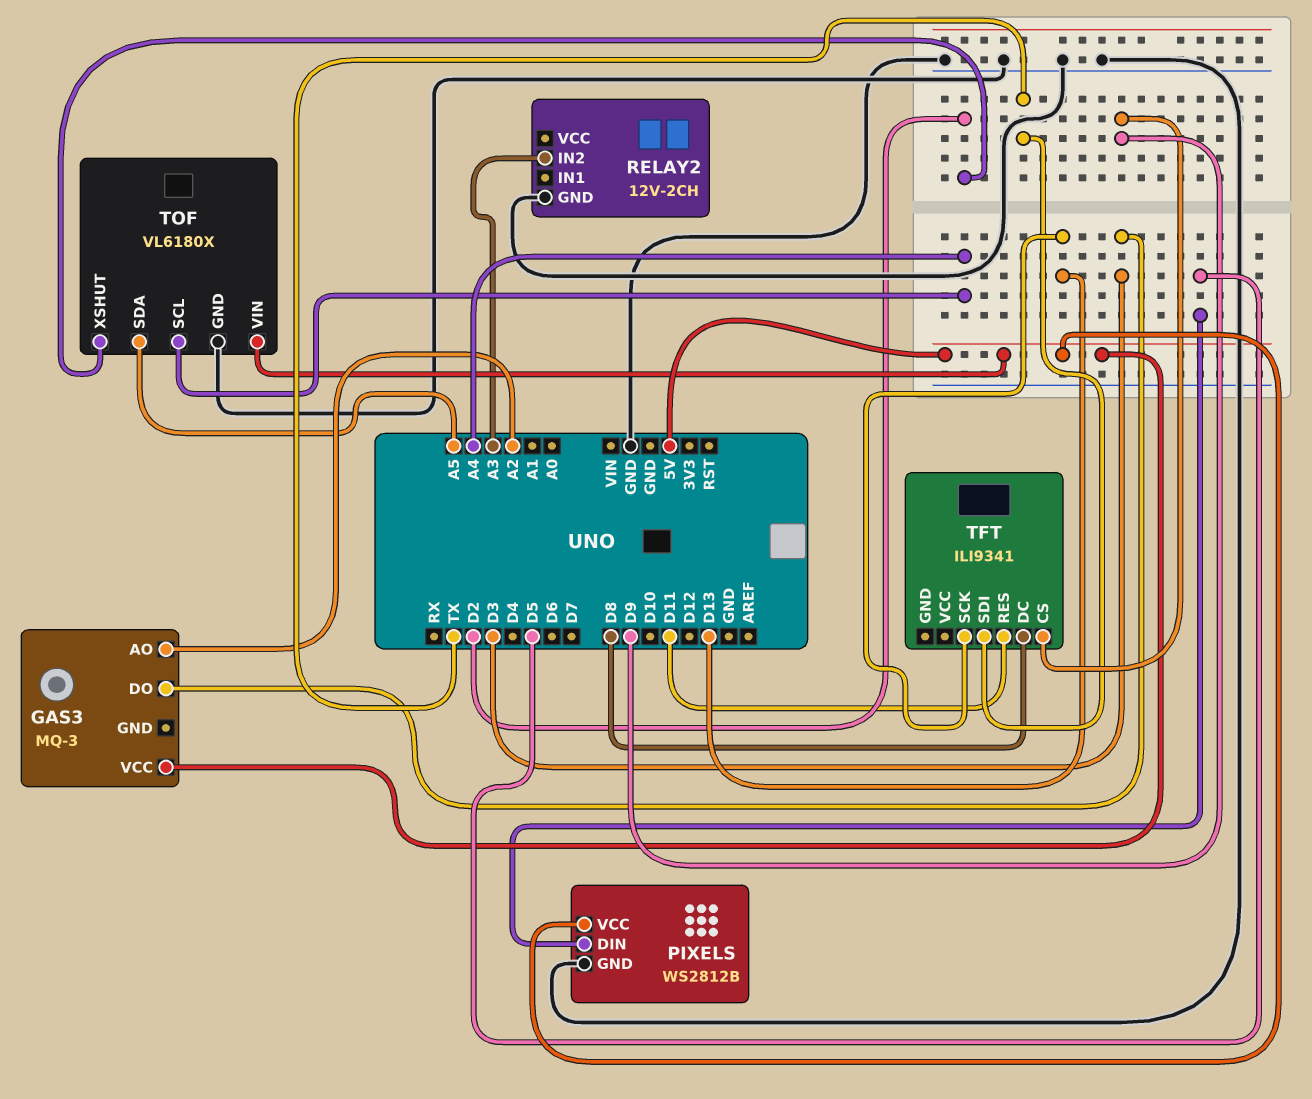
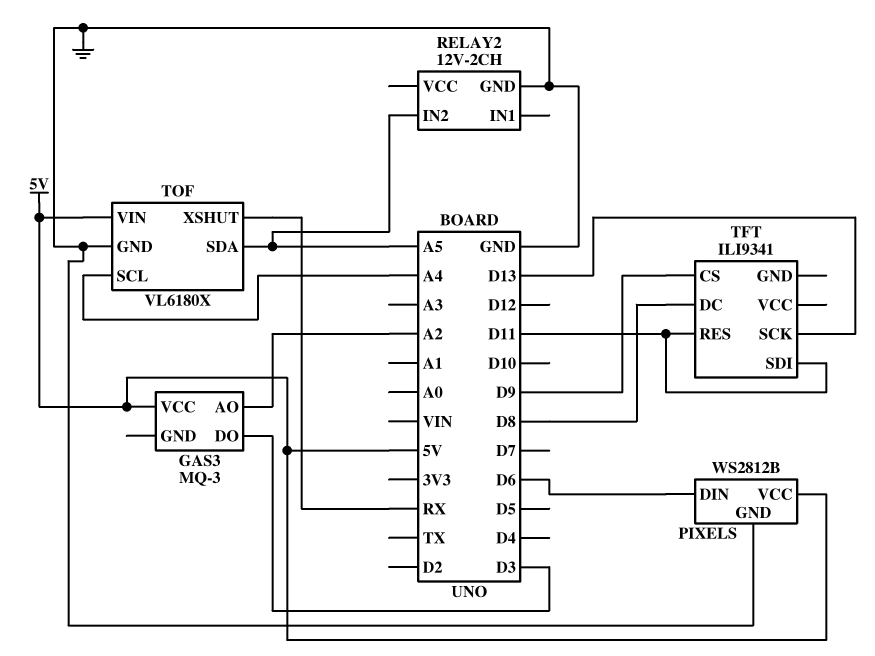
PIXELS pin DIN: D5 -> D6
RELAY2 pin IN2: A3 -> A5
TFT pin SDI: TX -> D11
TOF pin XSHUT: D2 -> RX

